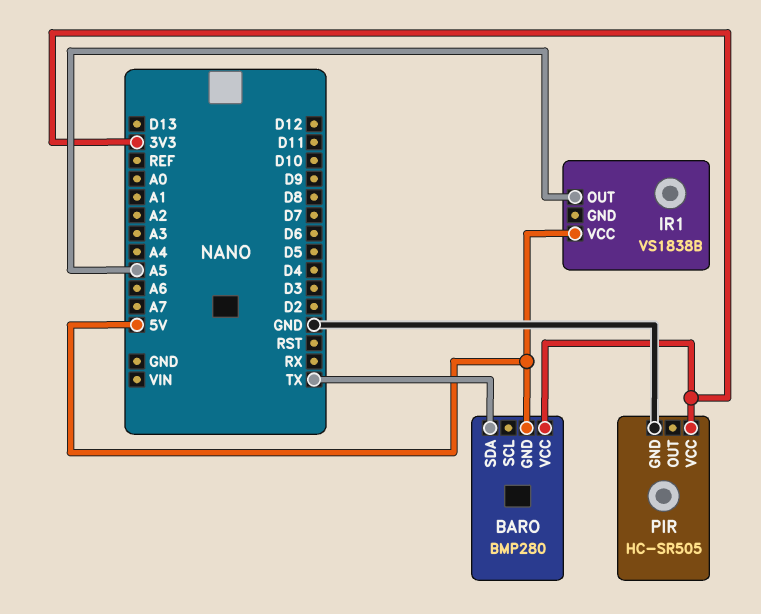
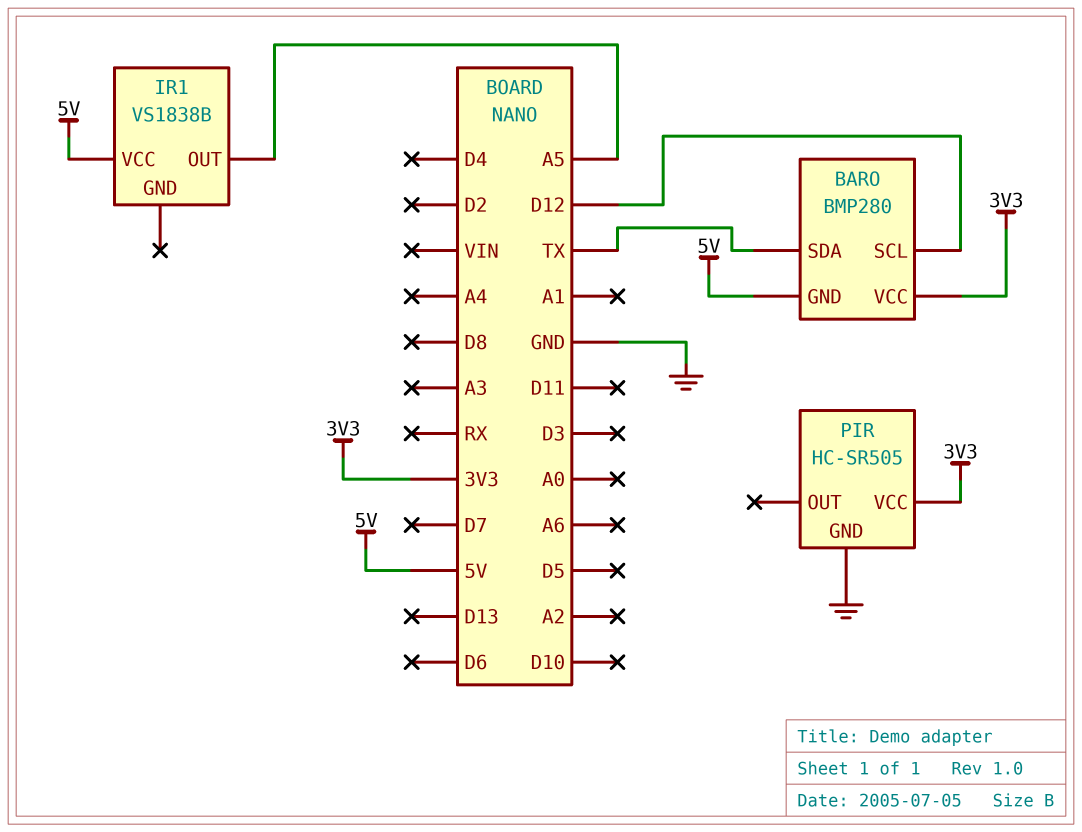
BARO pin SCL: none -> D12

